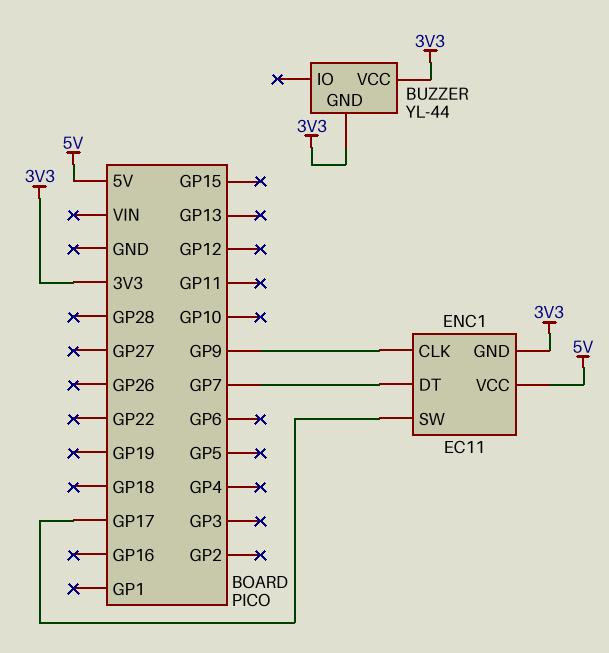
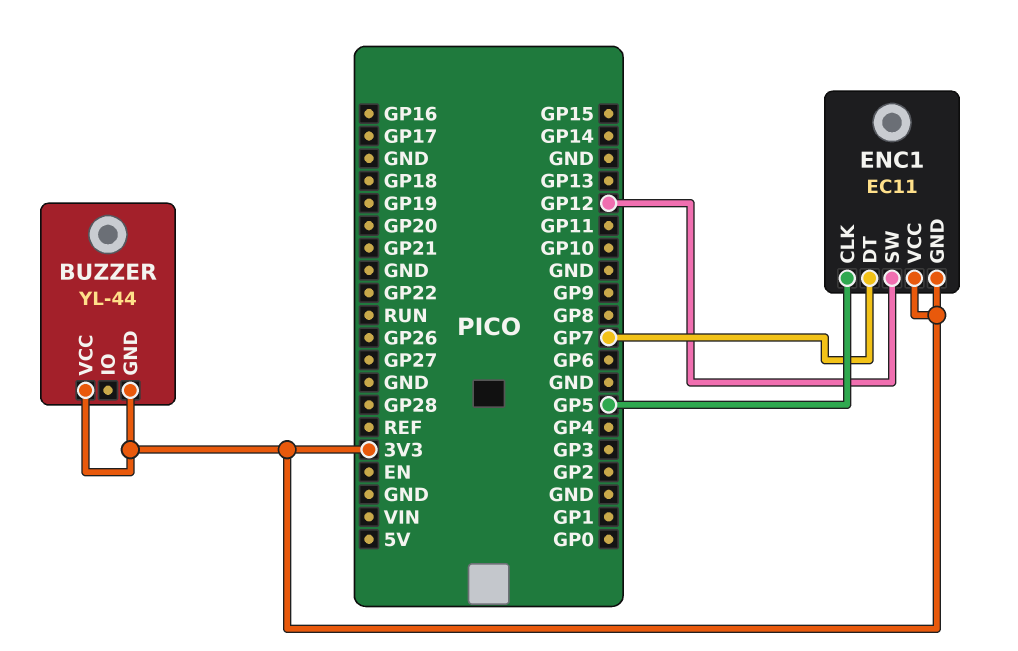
ENC1 pin CLK: GP9 -> GP5
ENC1 pin SW: GP17 -> GP12
ENC1 pin VCC: 5V -> 3V3

